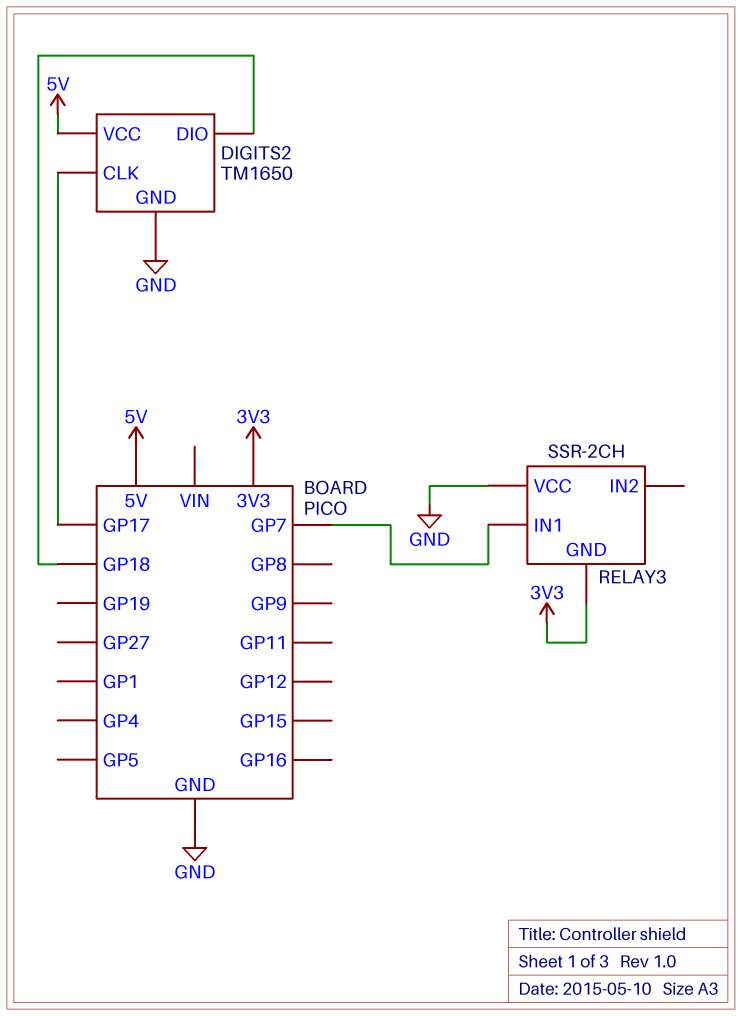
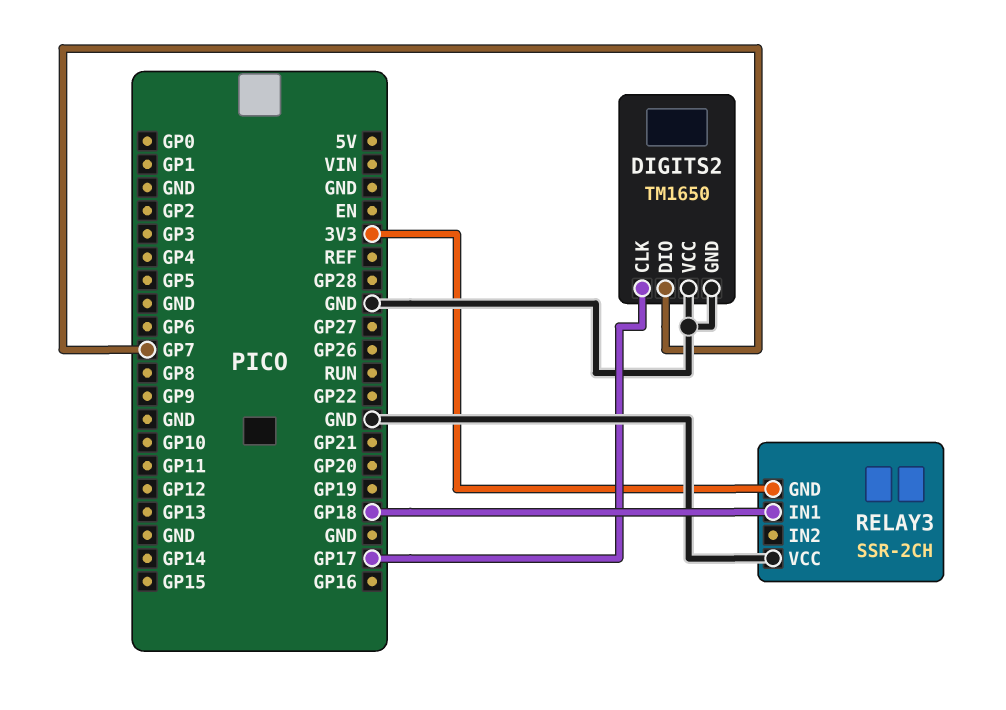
DIGITS2 pin DIO: GP18 -> GP7
DIGITS2 pin VCC: 5V -> GND
RELAY3 pin IN1: GP7 -> GP18

